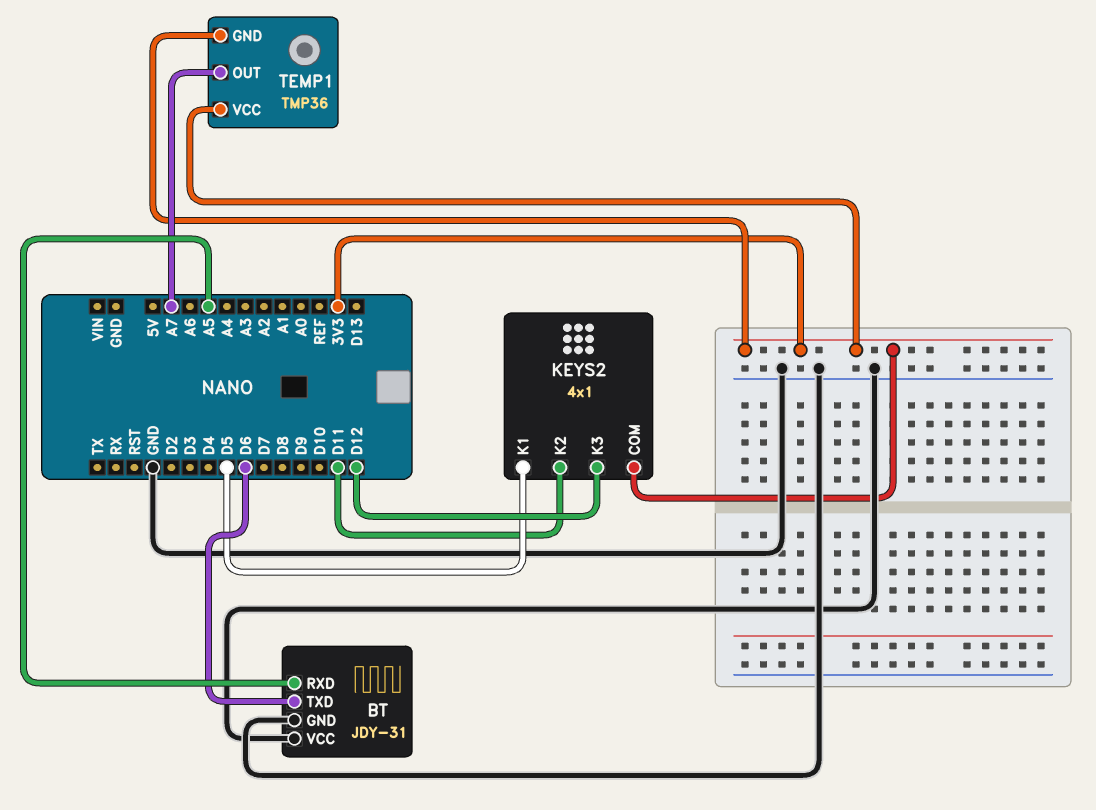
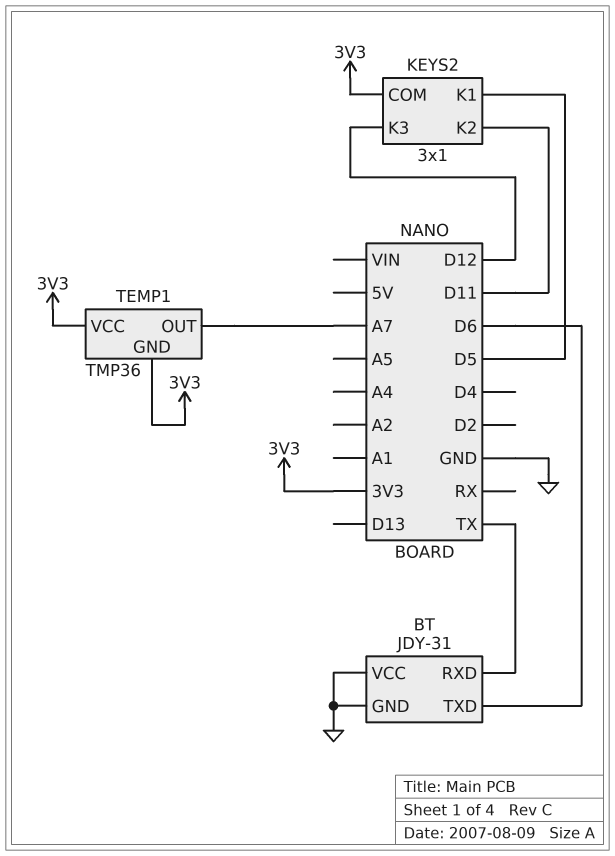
BT pin RXD: A5 -> TX
KEYS2: 4x1 -> 3x1

